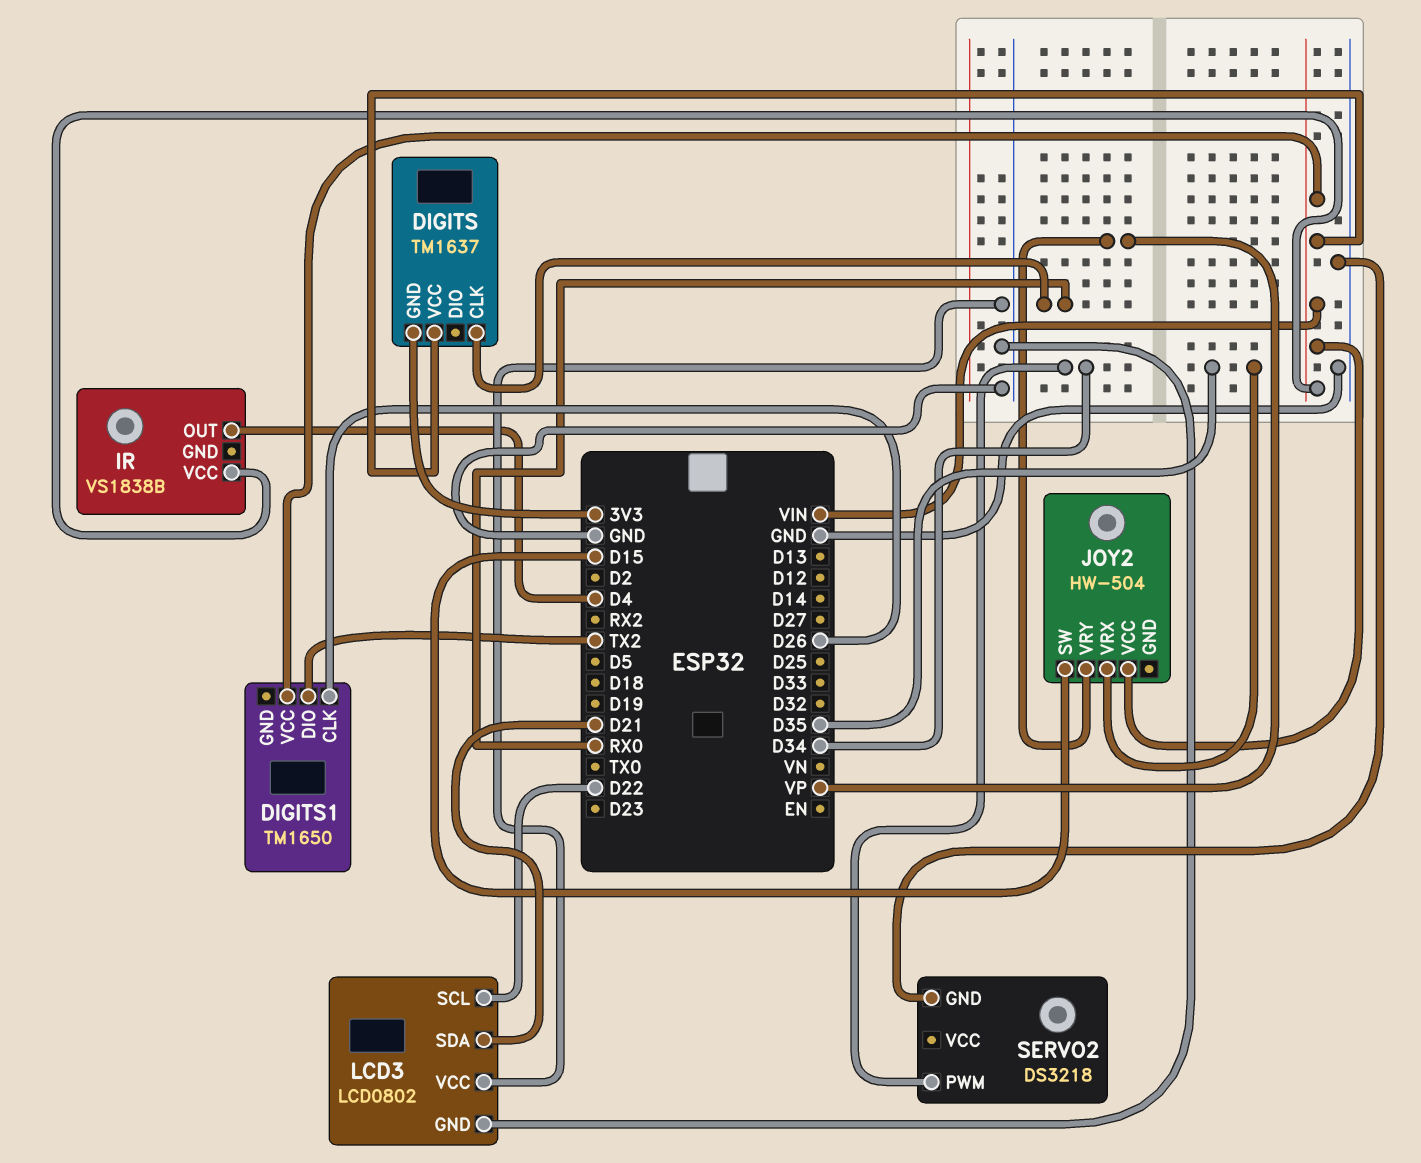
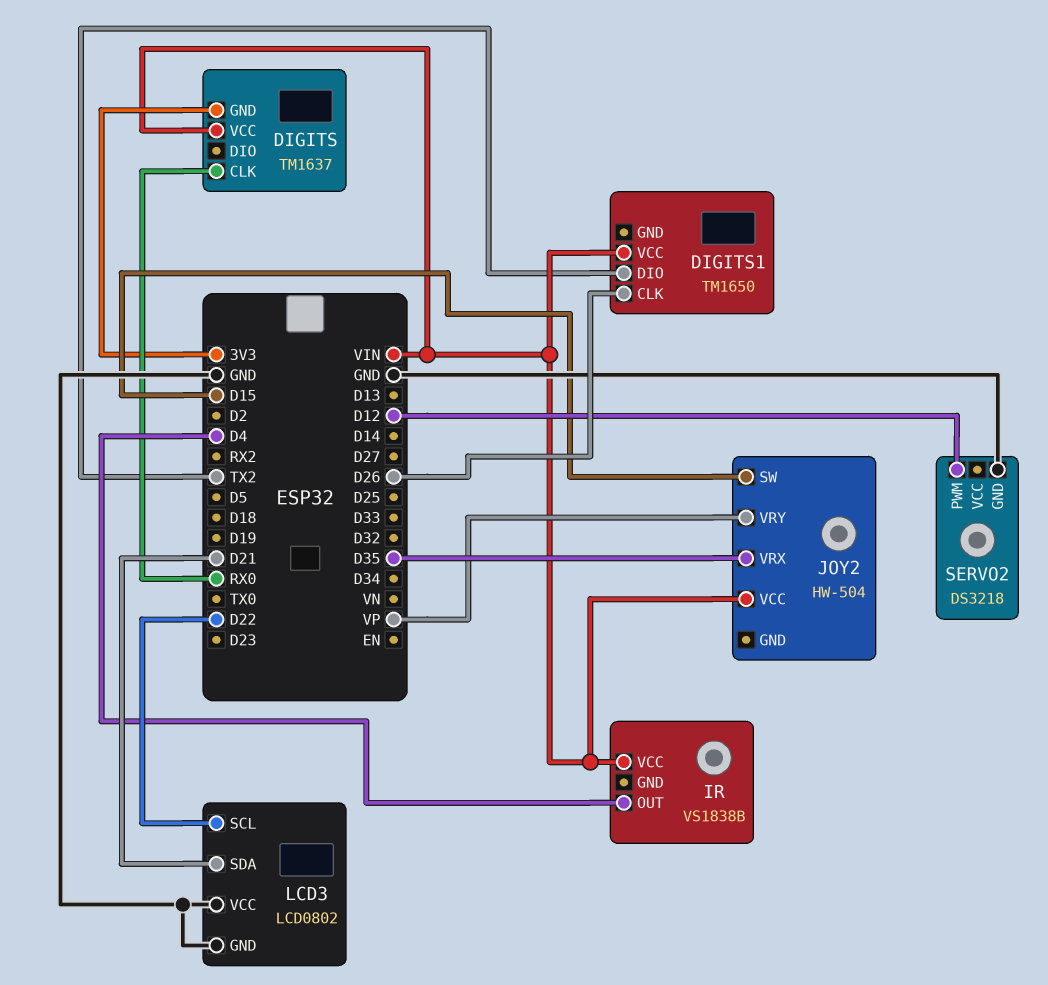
SERVO2 pin PWM: D34 -> D12

